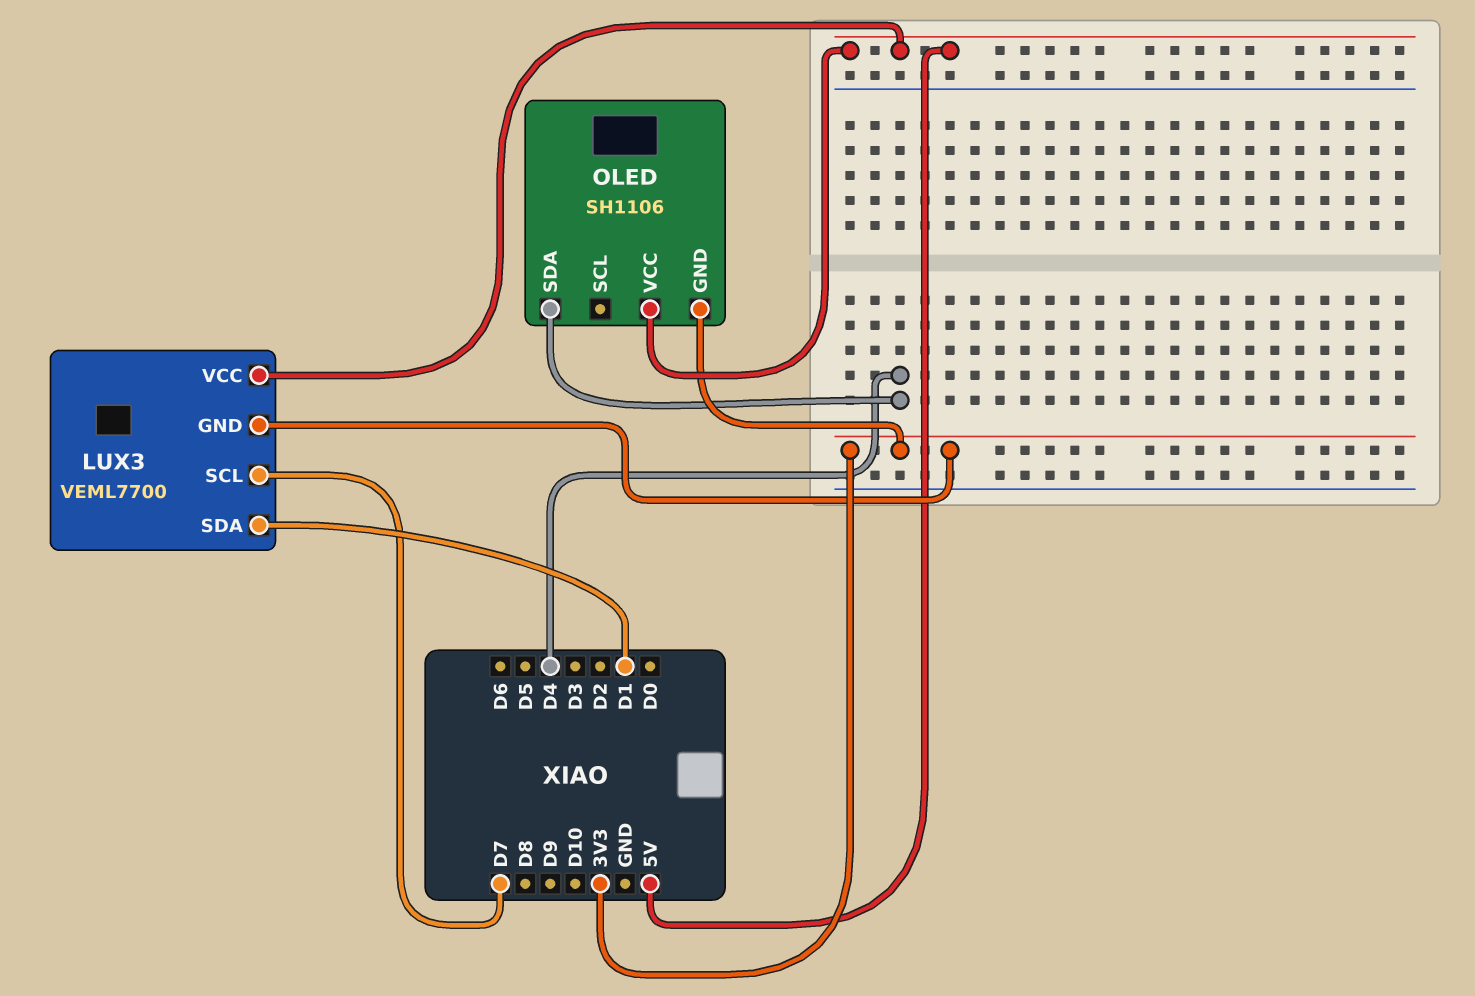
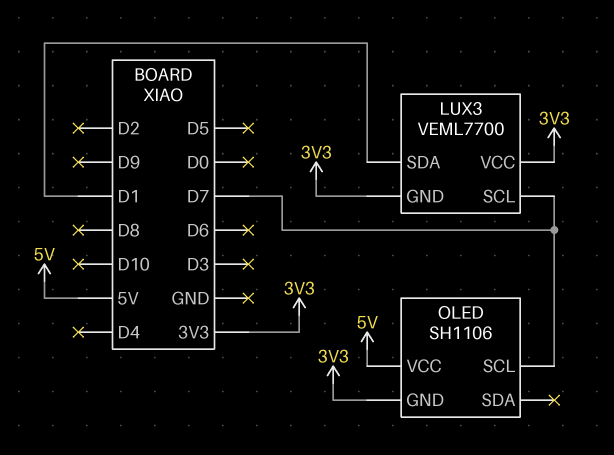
LUX3 pin VCC: 5V -> 3V3
OLED pin SCL: none -> D7
OLED pin SDA: D4 -> none

